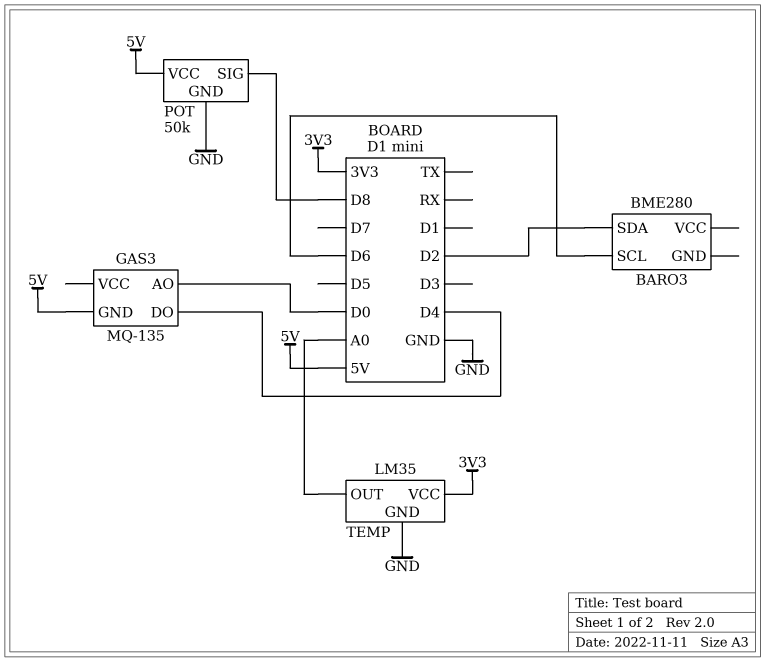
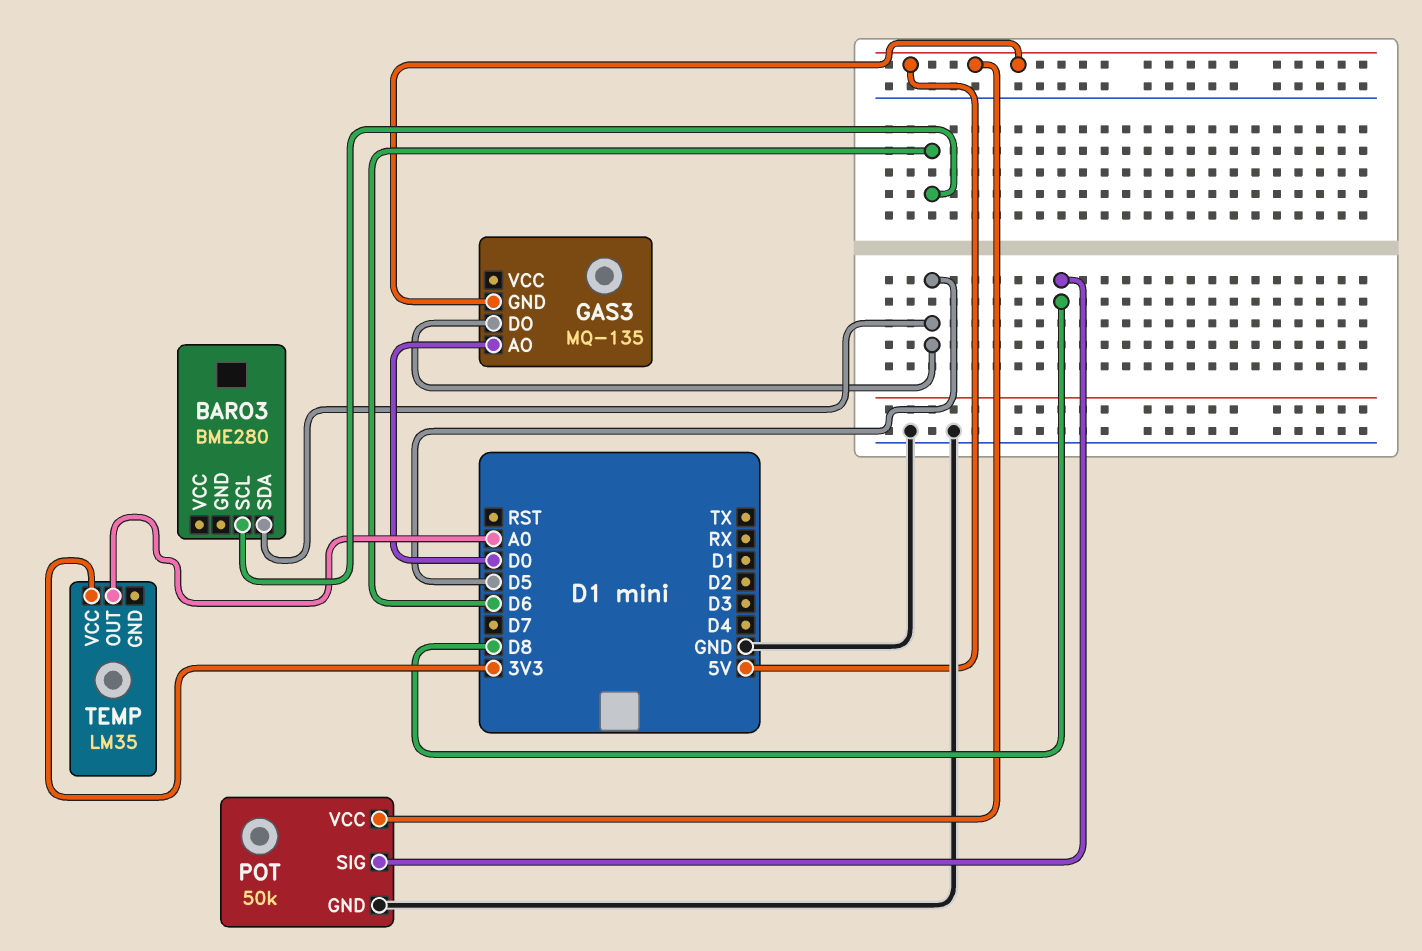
BARO3 pin SDA: D2 -> D5
GAS3 pin DO: D4 -> D5
TEMP pin GND: GND -> none

